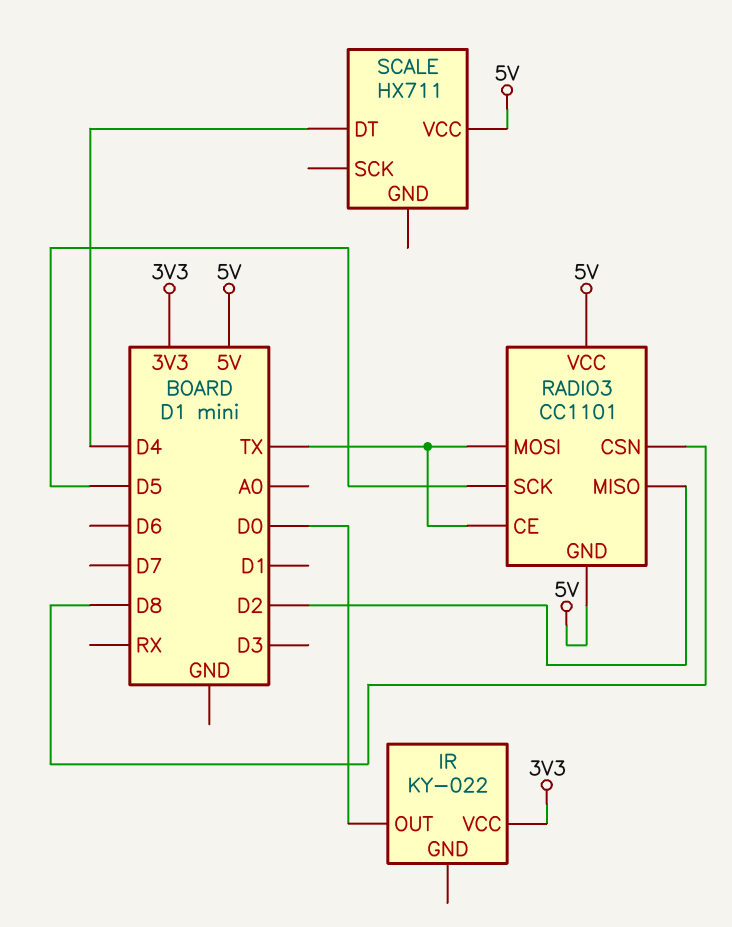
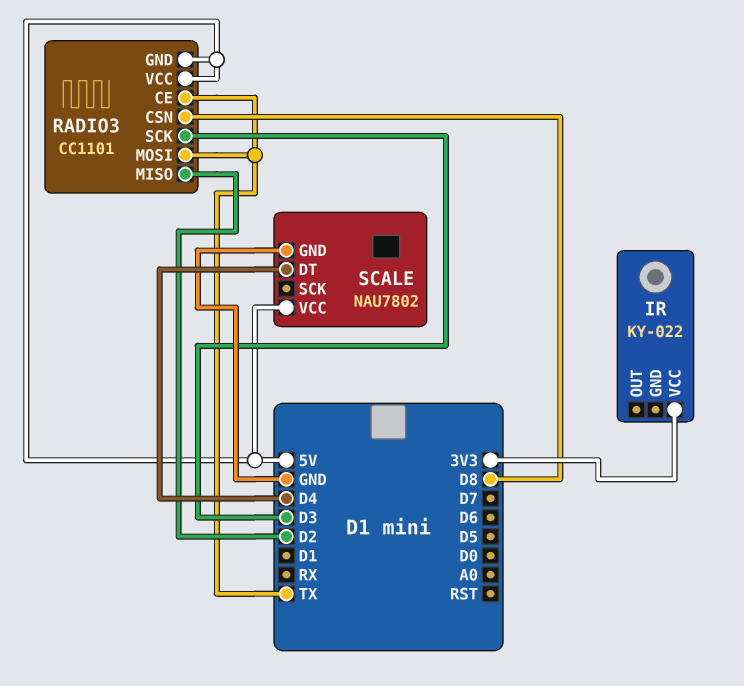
IR pin OUT: D0 -> none
RADIO3 pin SCK: D5 -> D3
SCALE: HX711 -> NAU7802
SCALE pin GND: none -> GND

